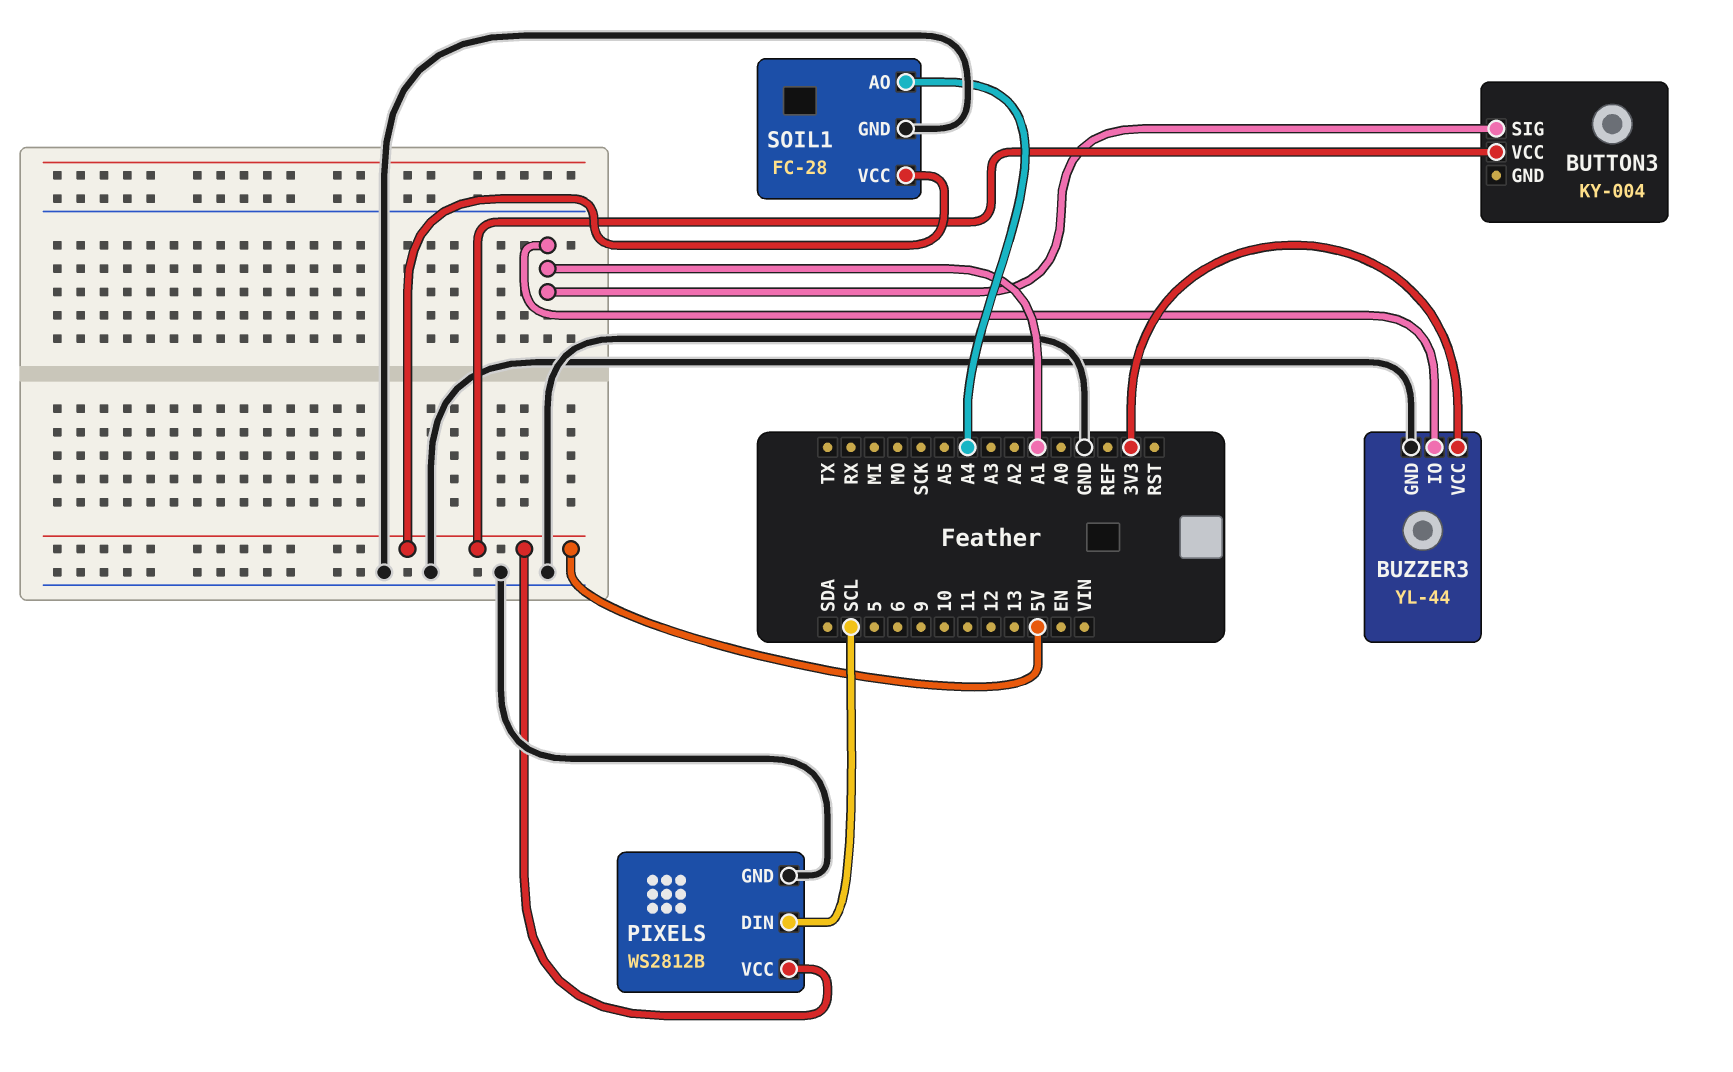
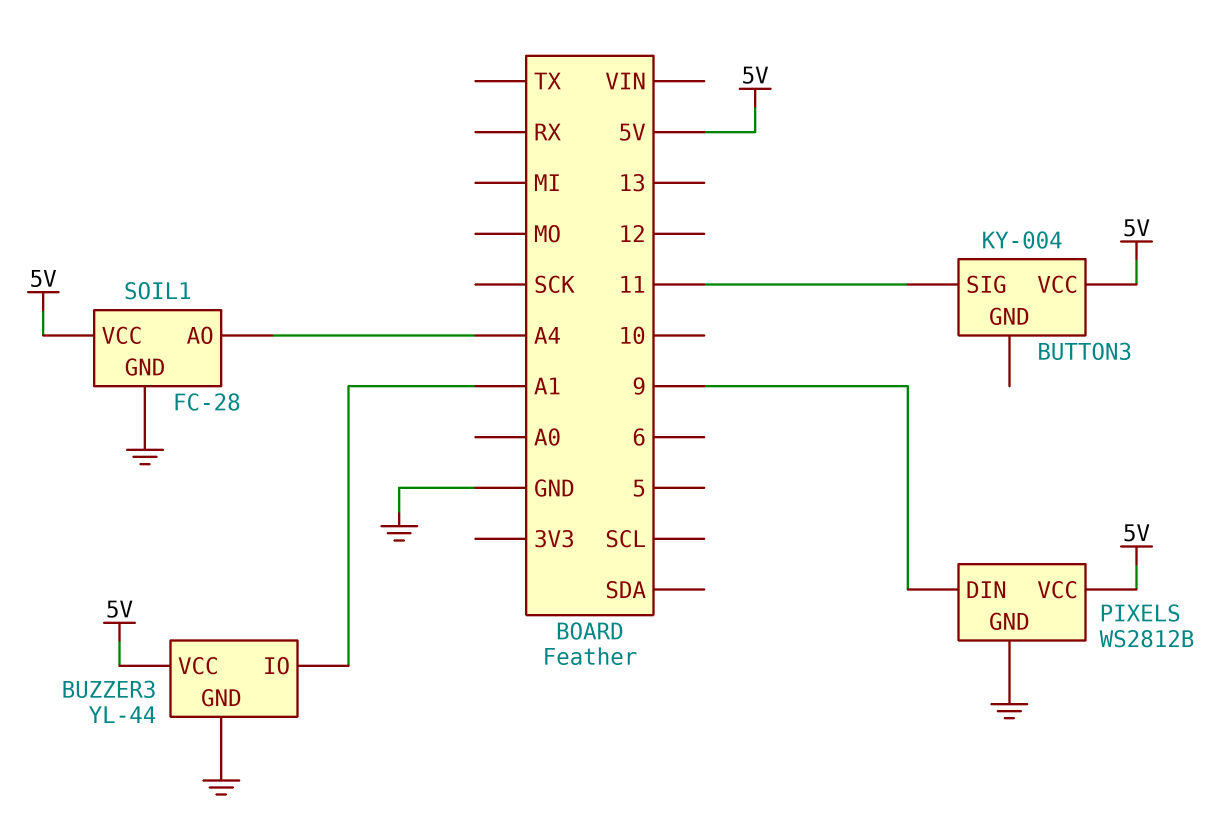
BUTTON3 pin SIG: A1 -> 11
BUZZER3 pin VCC: 3V3 -> 5V
PIXELS pin DIN: SCL -> 9

